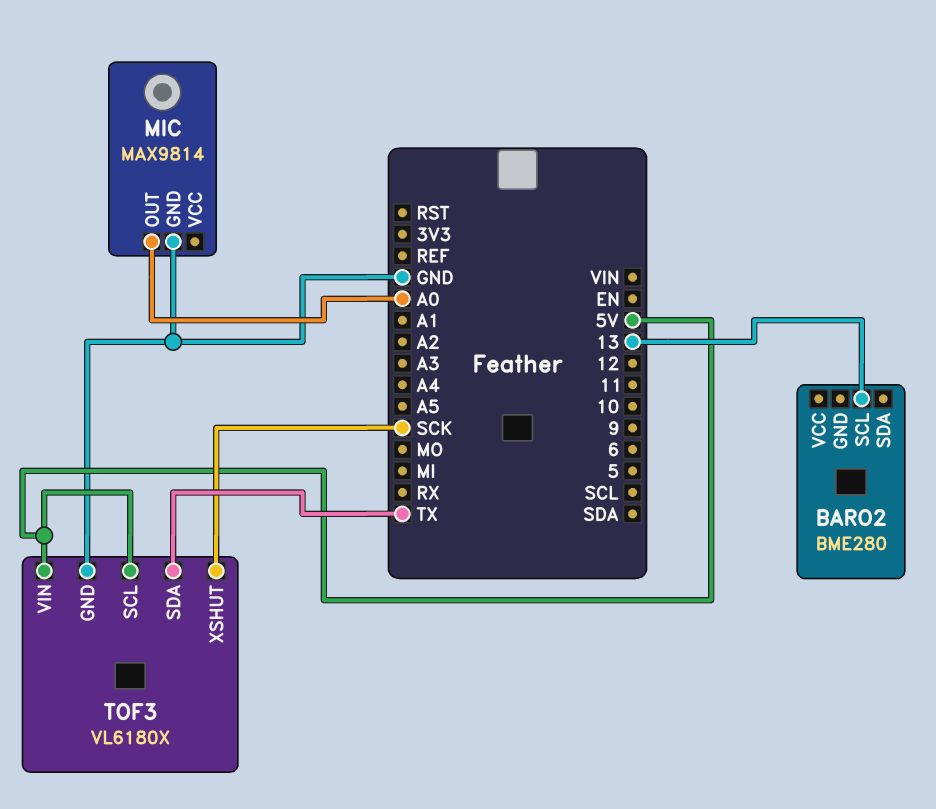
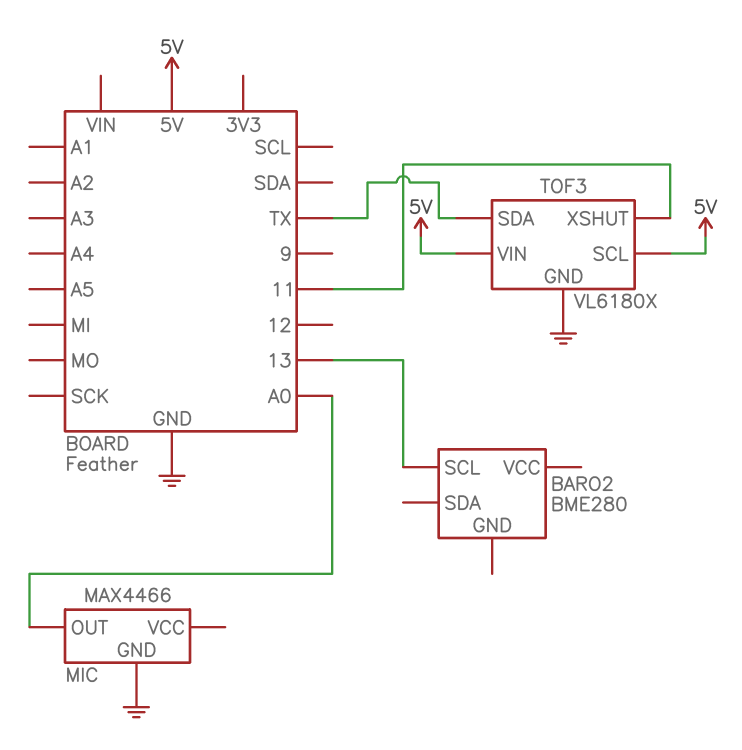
MIC: MAX9814 -> MAX4466
TOF3 pin XSHUT: SCK -> 11

